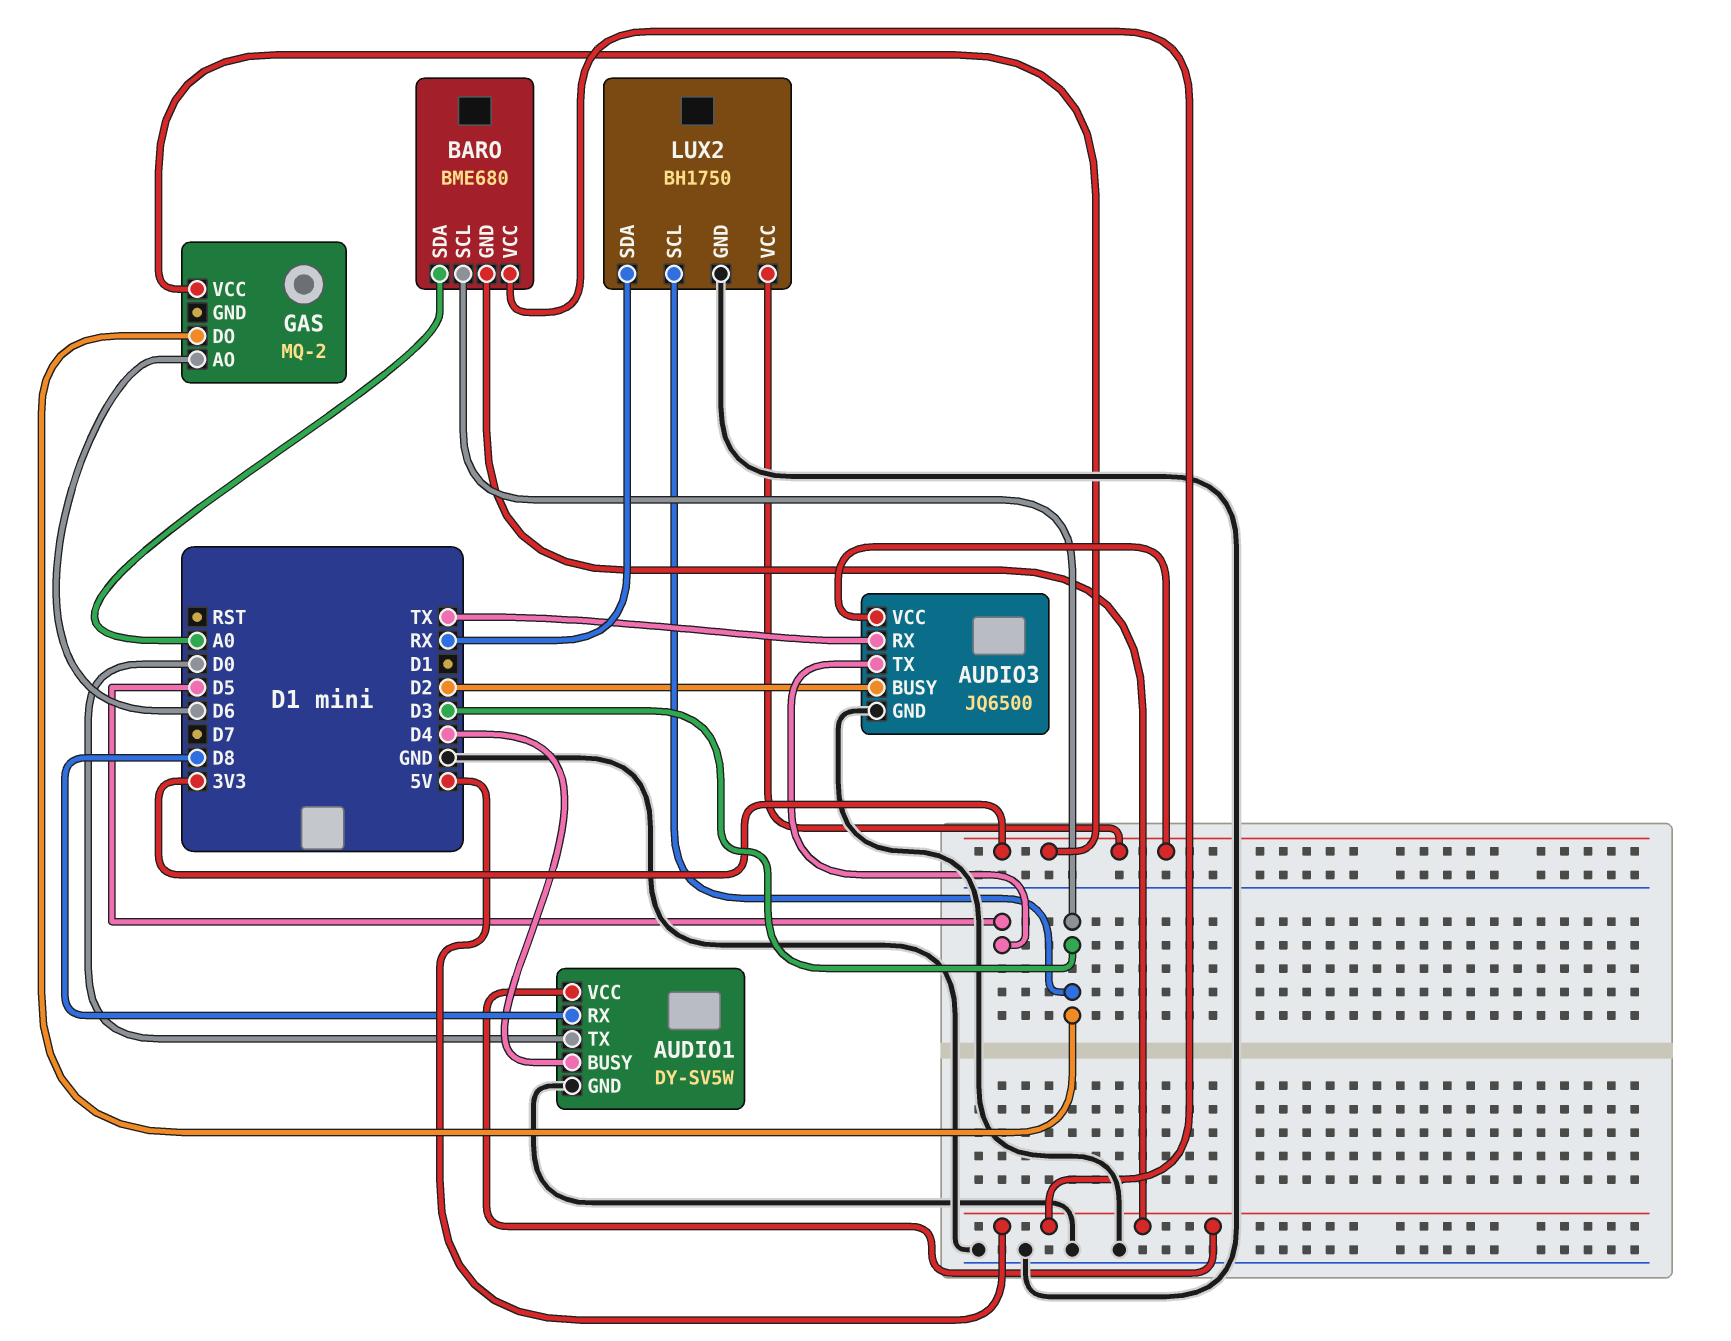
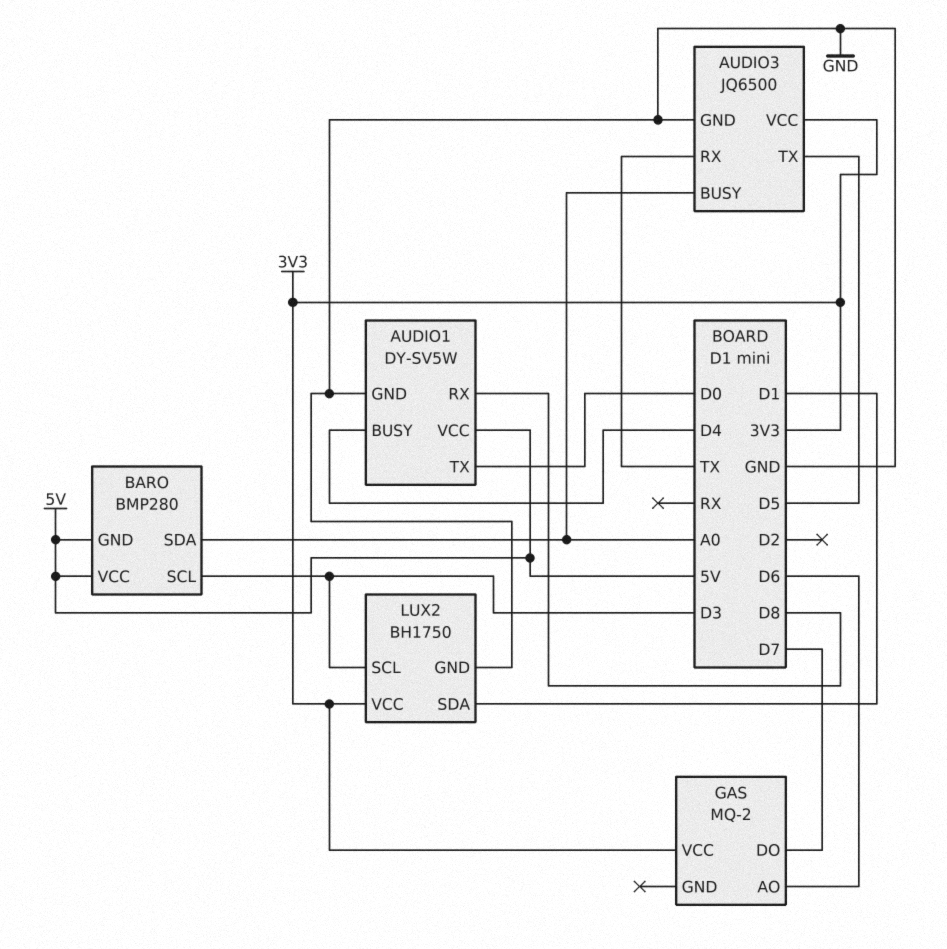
AUDIO3 pin BUSY: D2 -> A0
BARO: BME680 -> BMP280
GAS pin DO: D3 -> D7
LUX2 pin SDA: RX -> D1

